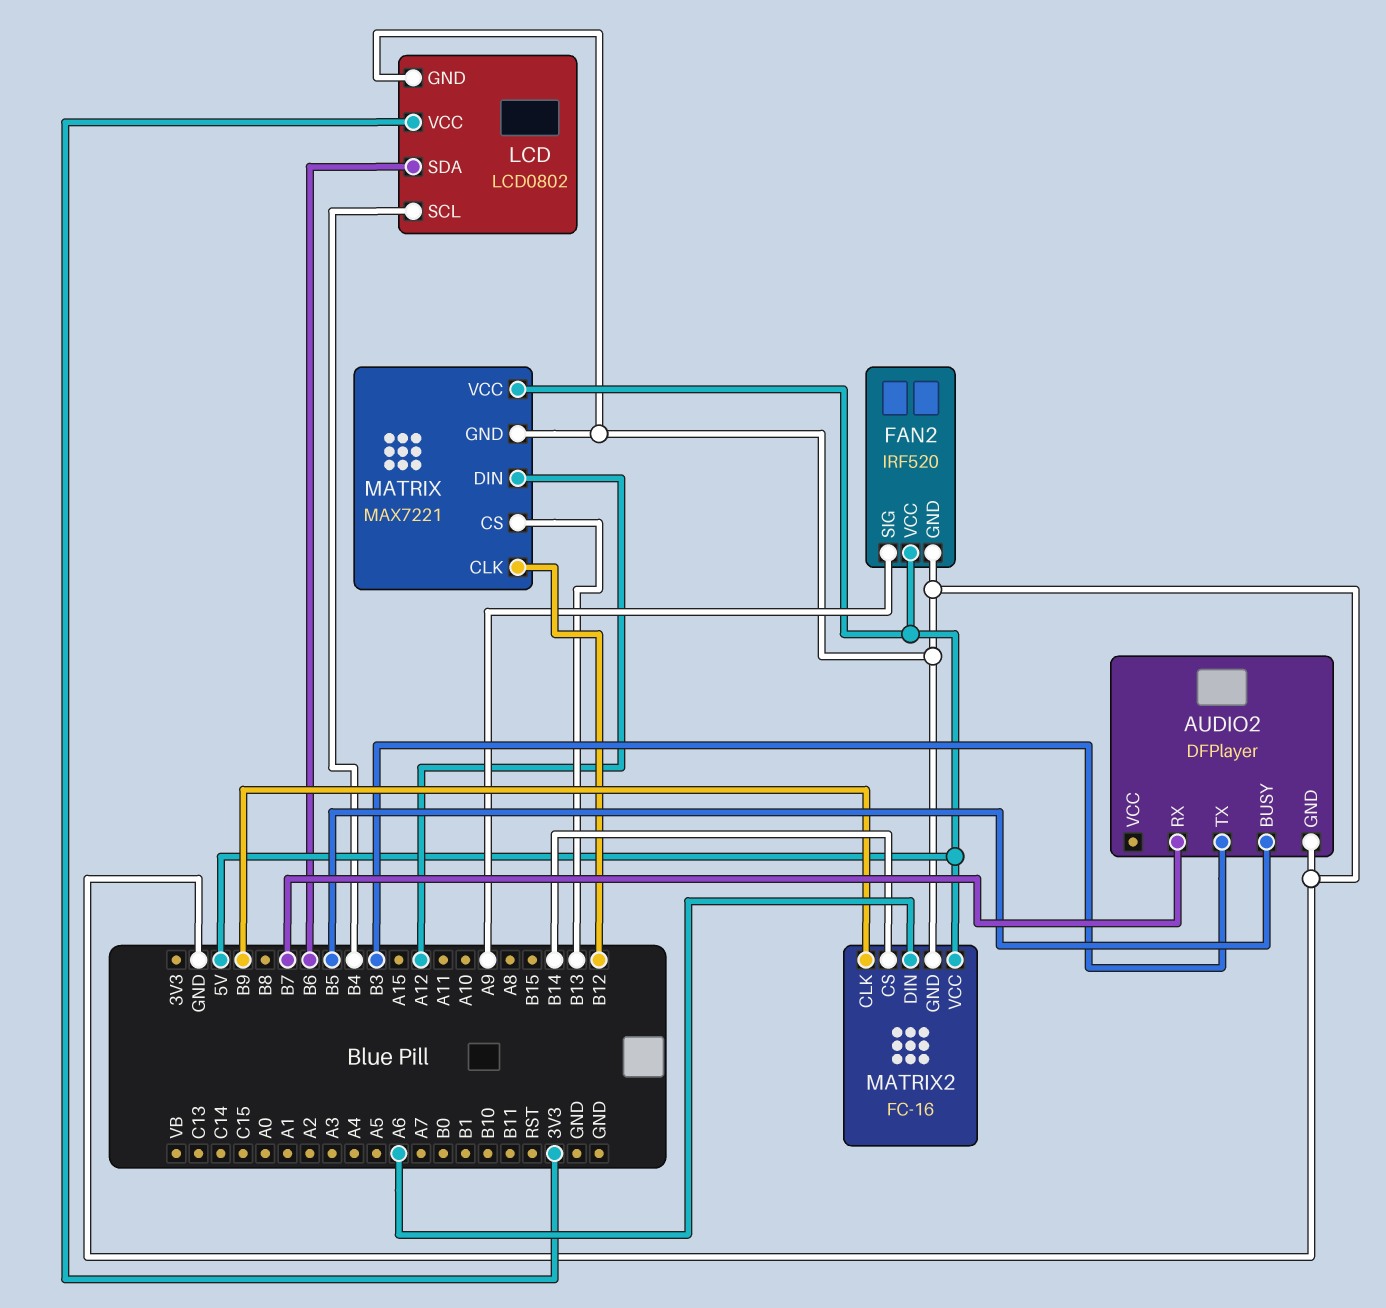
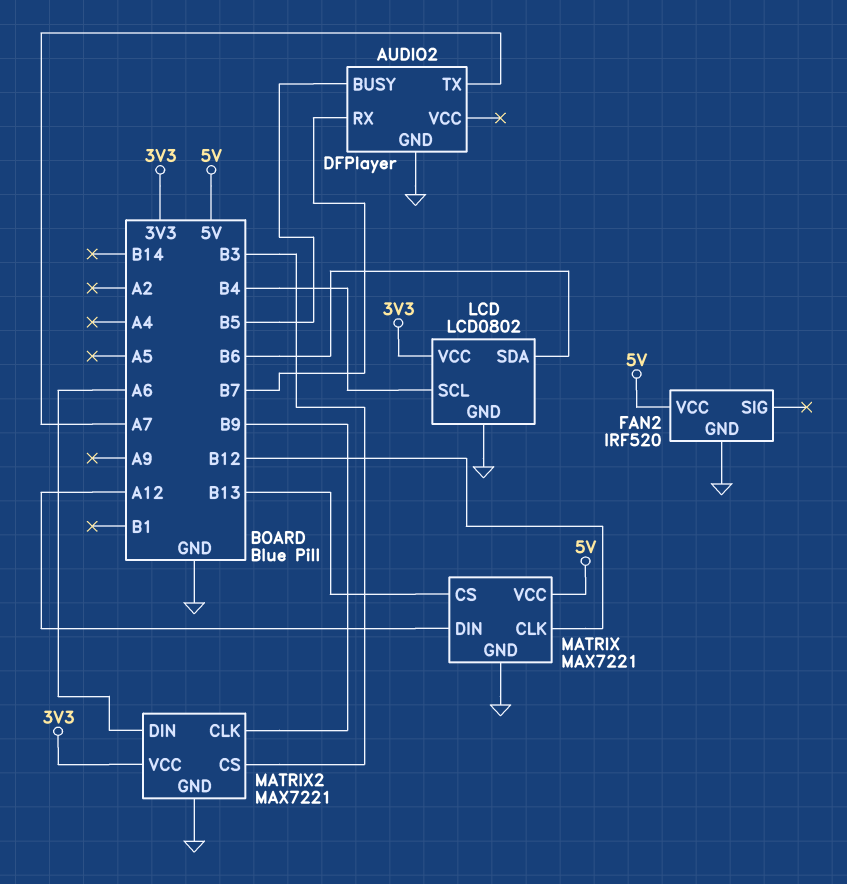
AUDIO2 pin TX: B3 -> A7
FAN2 pin SIG: A9 -> none
MATRIX2: FC-16 -> MAX7221
MATRIX2 pin CS: B14 -> B3
MATRIX2 pin VCC: 5V -> 3V3

